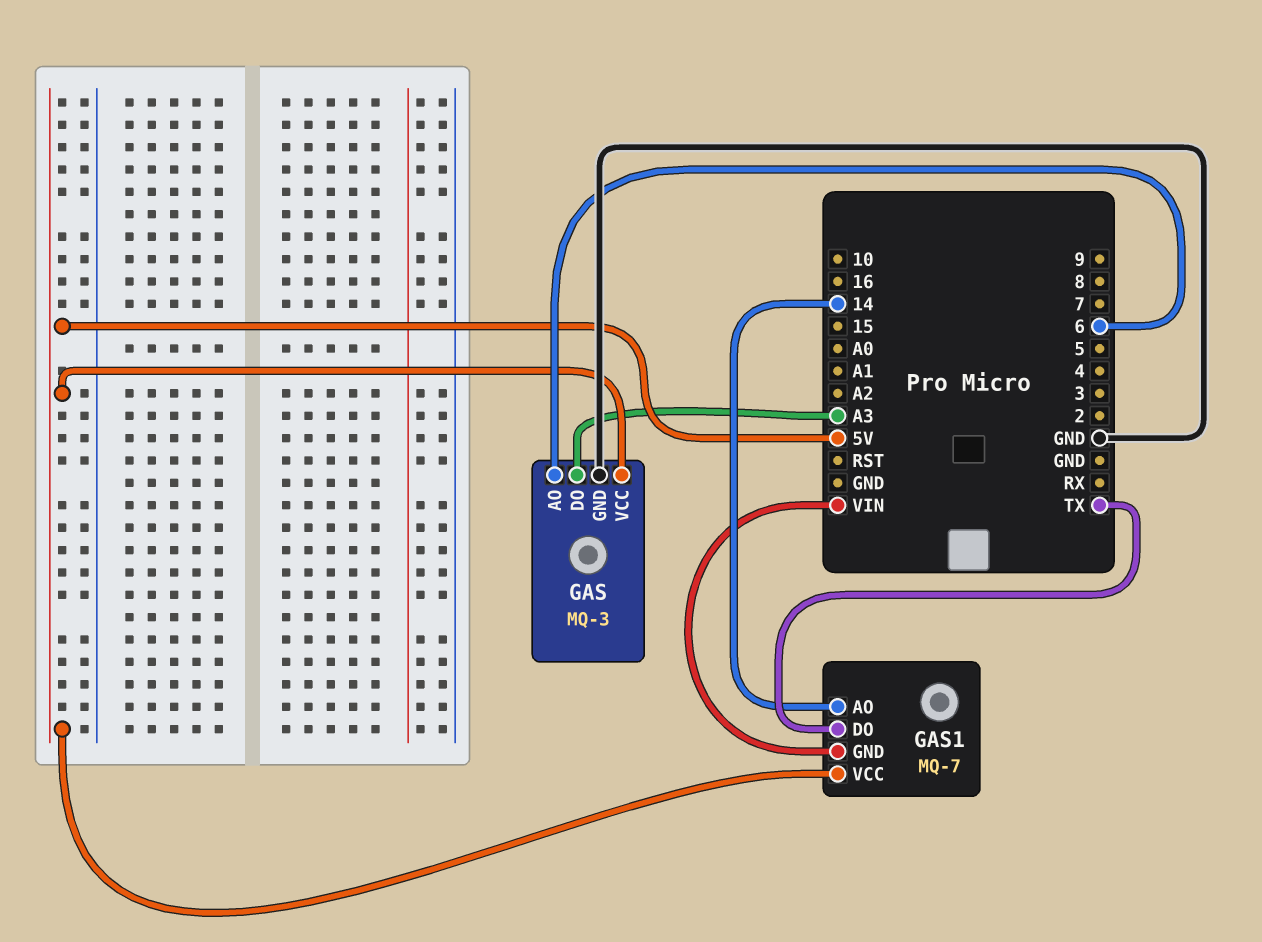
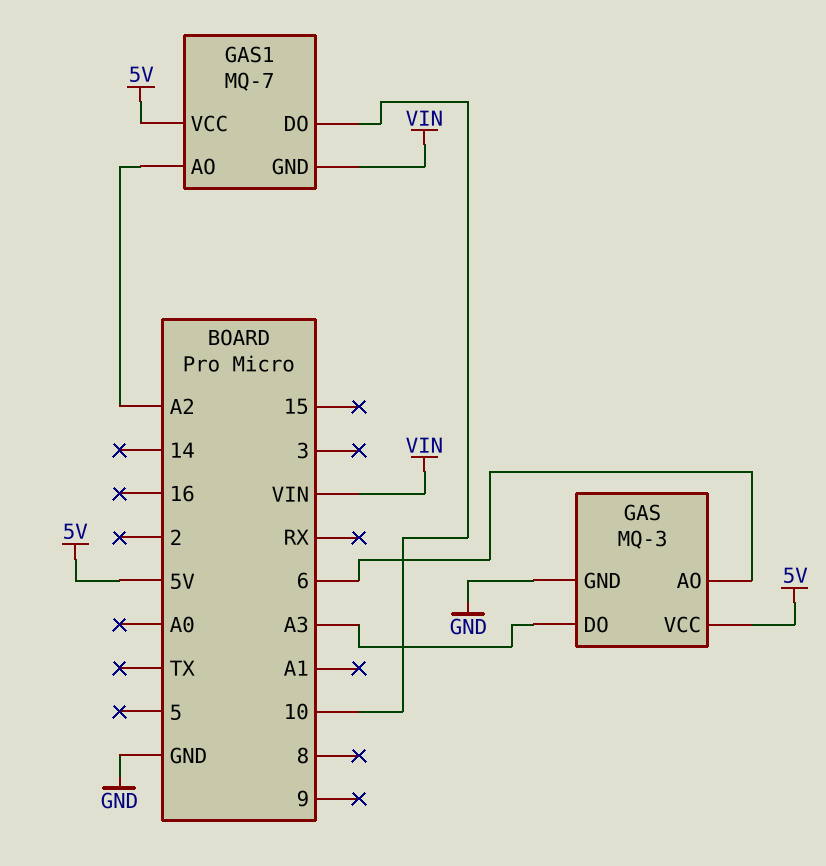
GAS1 pin AO: 14 -> A2
GAS1 pin DO: TX -> 10

